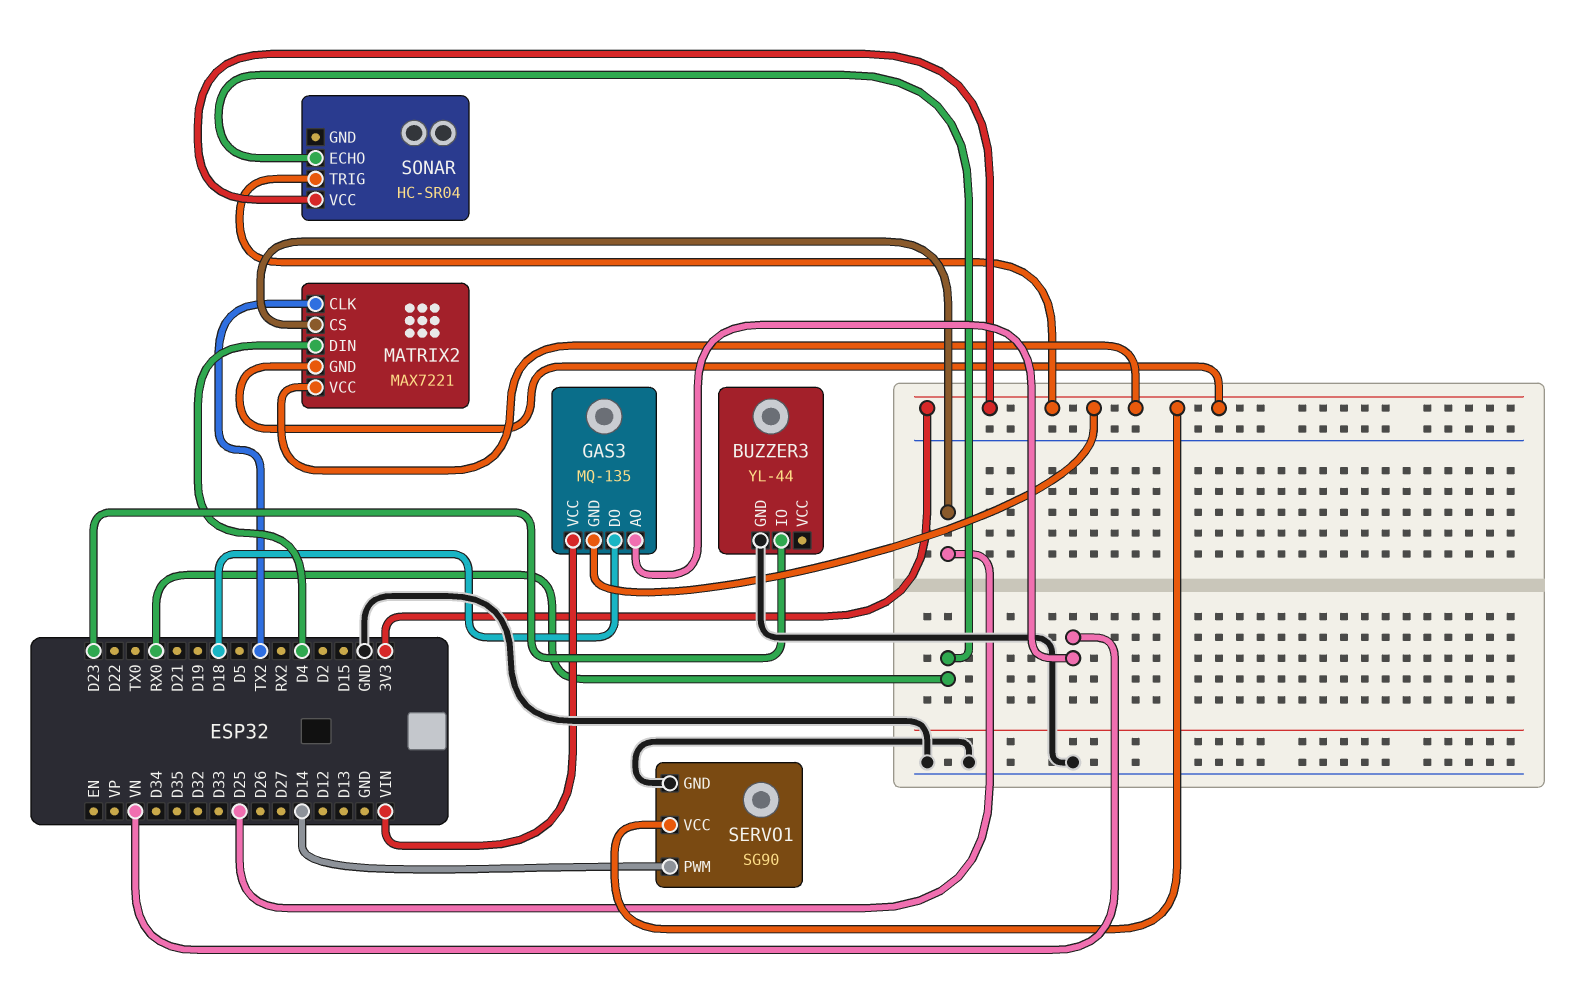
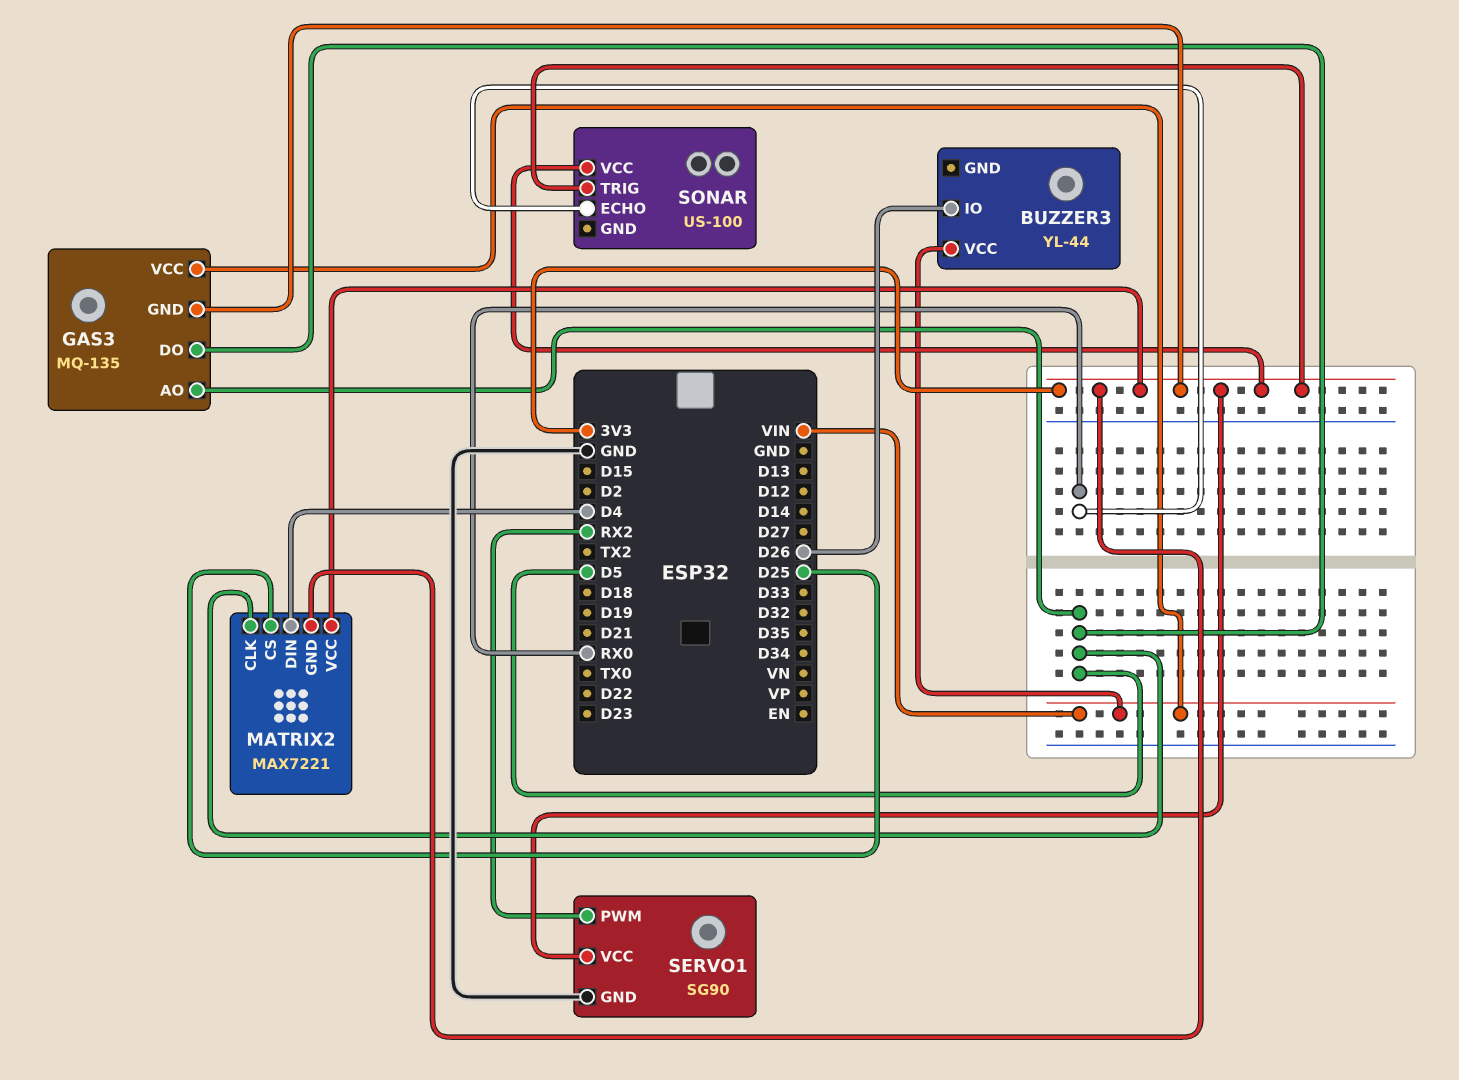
BUZZER3 pin GND: GND -> none
BUZZER3 pin IO: D23 -> D26
BUZZER3 pin VCC: none -> VIN
GAS3 pin AO: VN -> D5
GAS3 pin DO: D18 -> D5
MATRIX2 pin CLK: TX2 -> D5
SERVO1 pin PWM: D14 -> RX2
SONAR: HC-SR04 -> US-100

